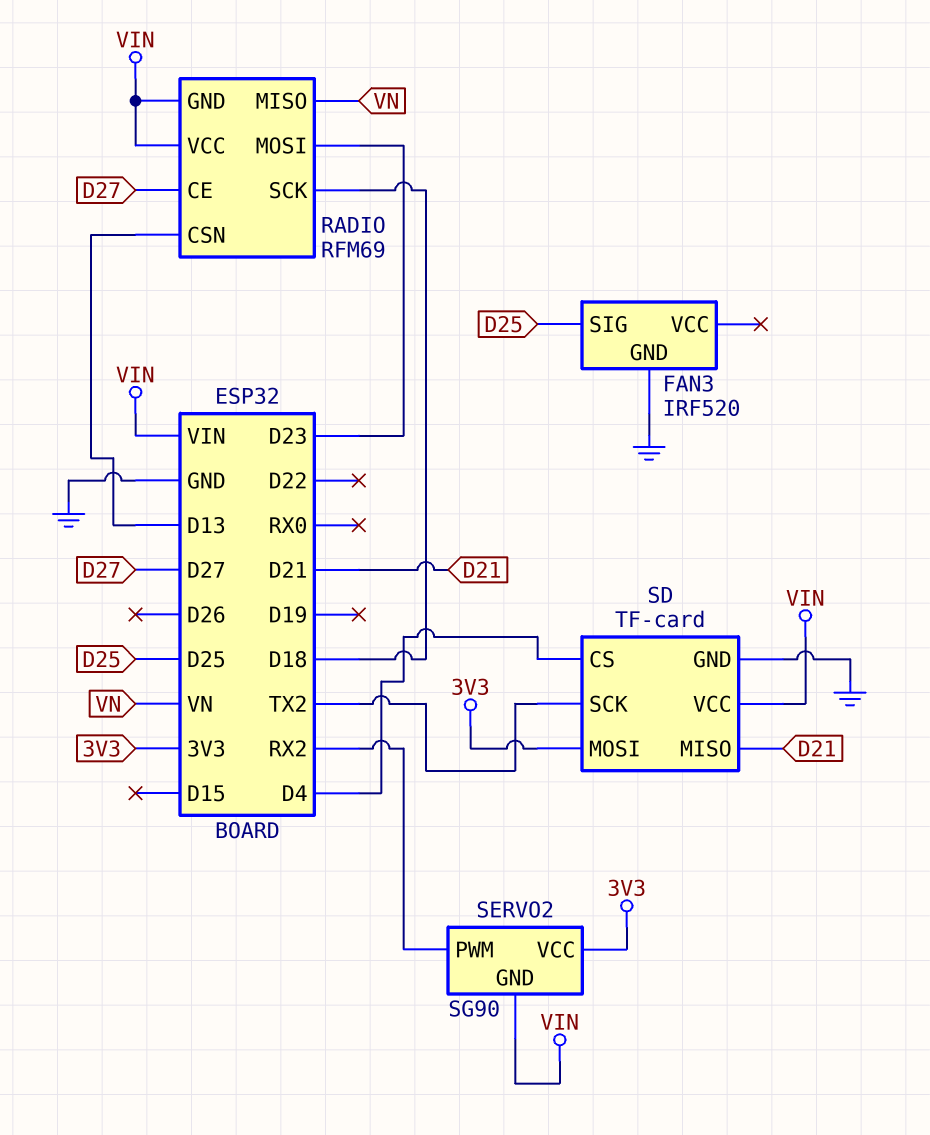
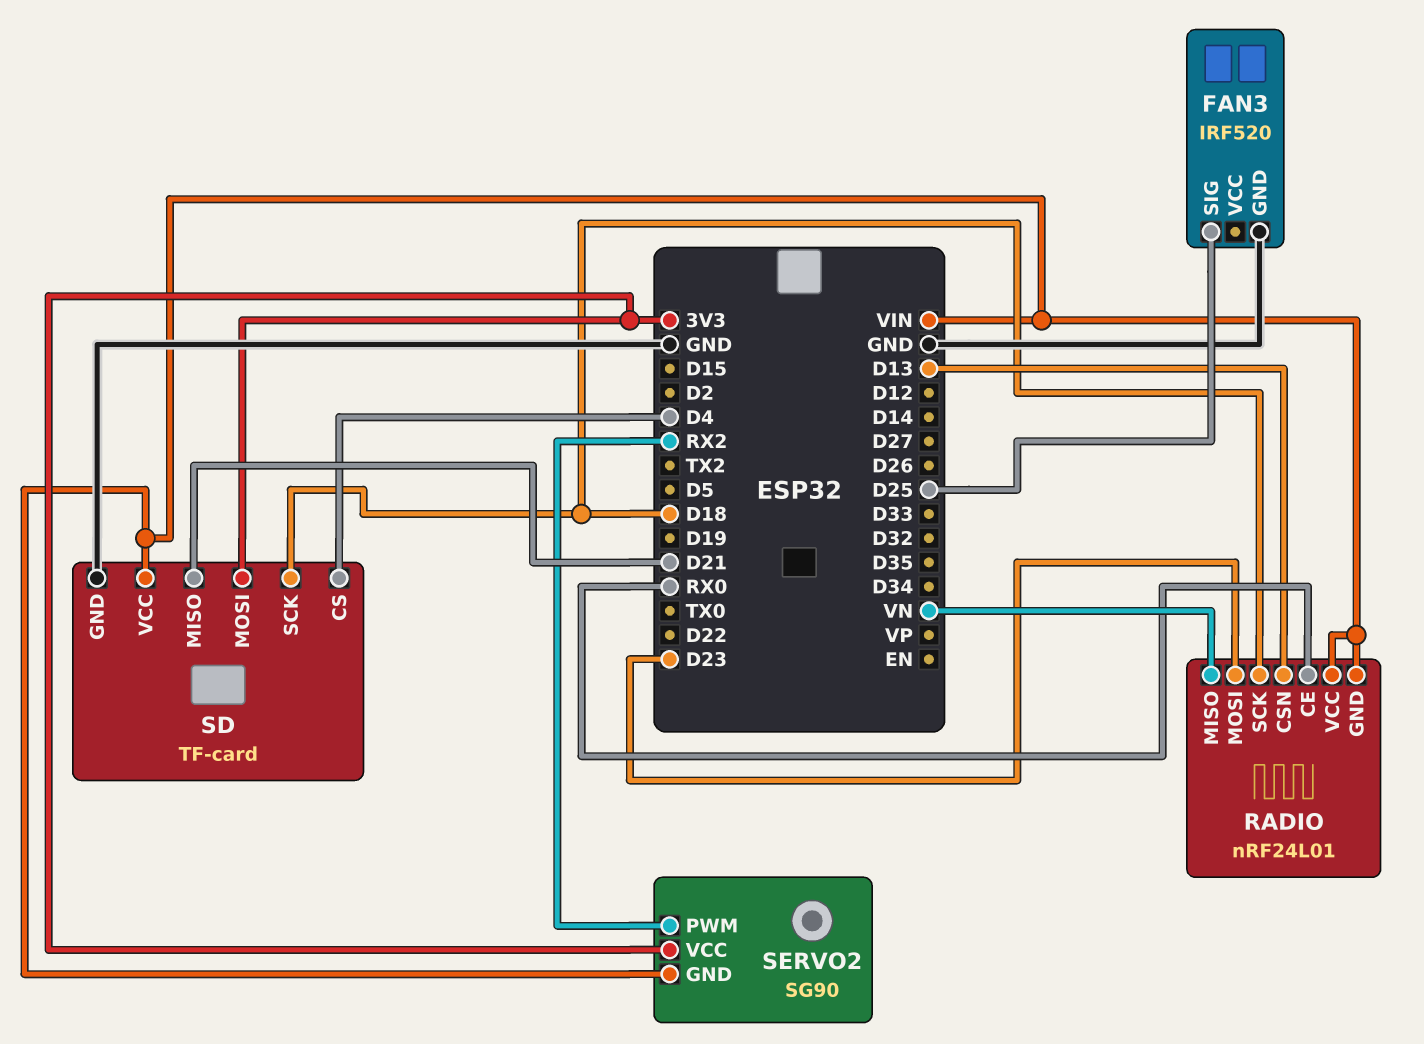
RADIO: RFM69 -> nRF24L01
RADIO pin CE: D27 -> RX0
SD pin SCK: TX2 -> D18

